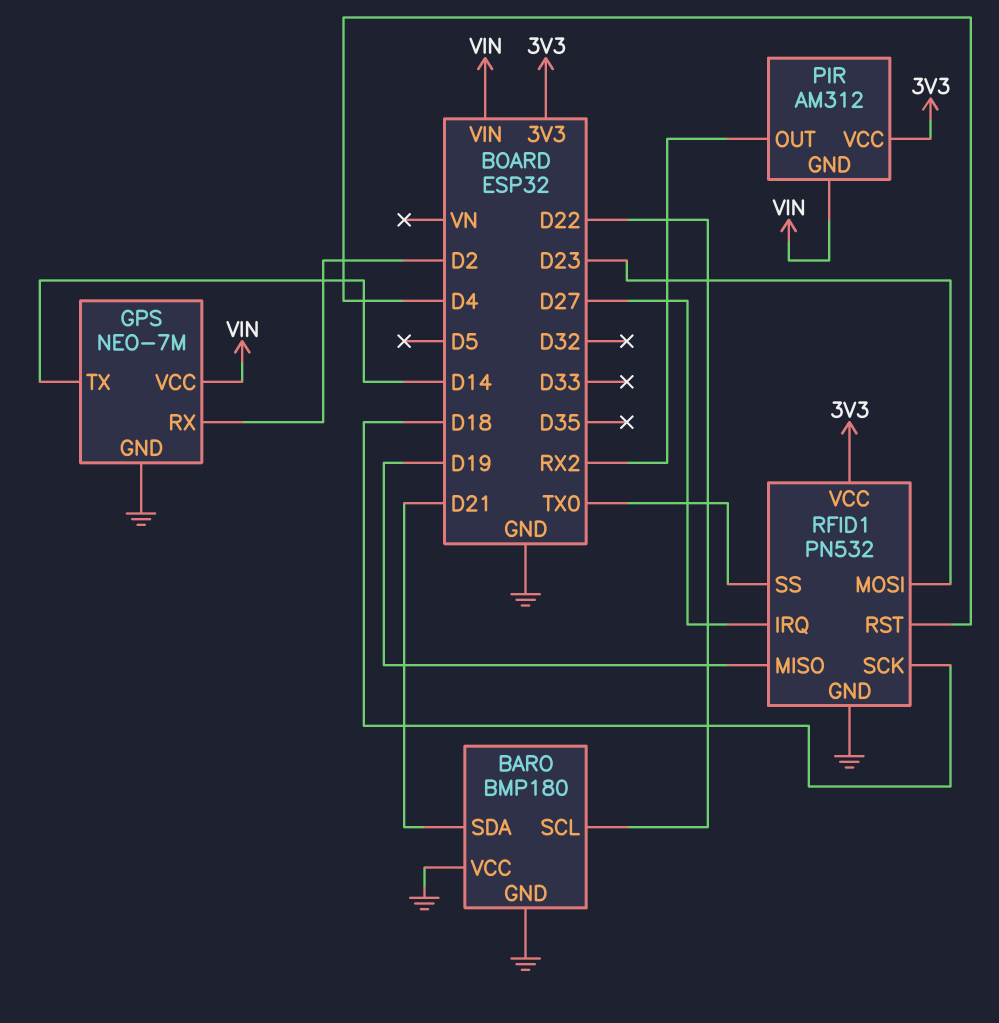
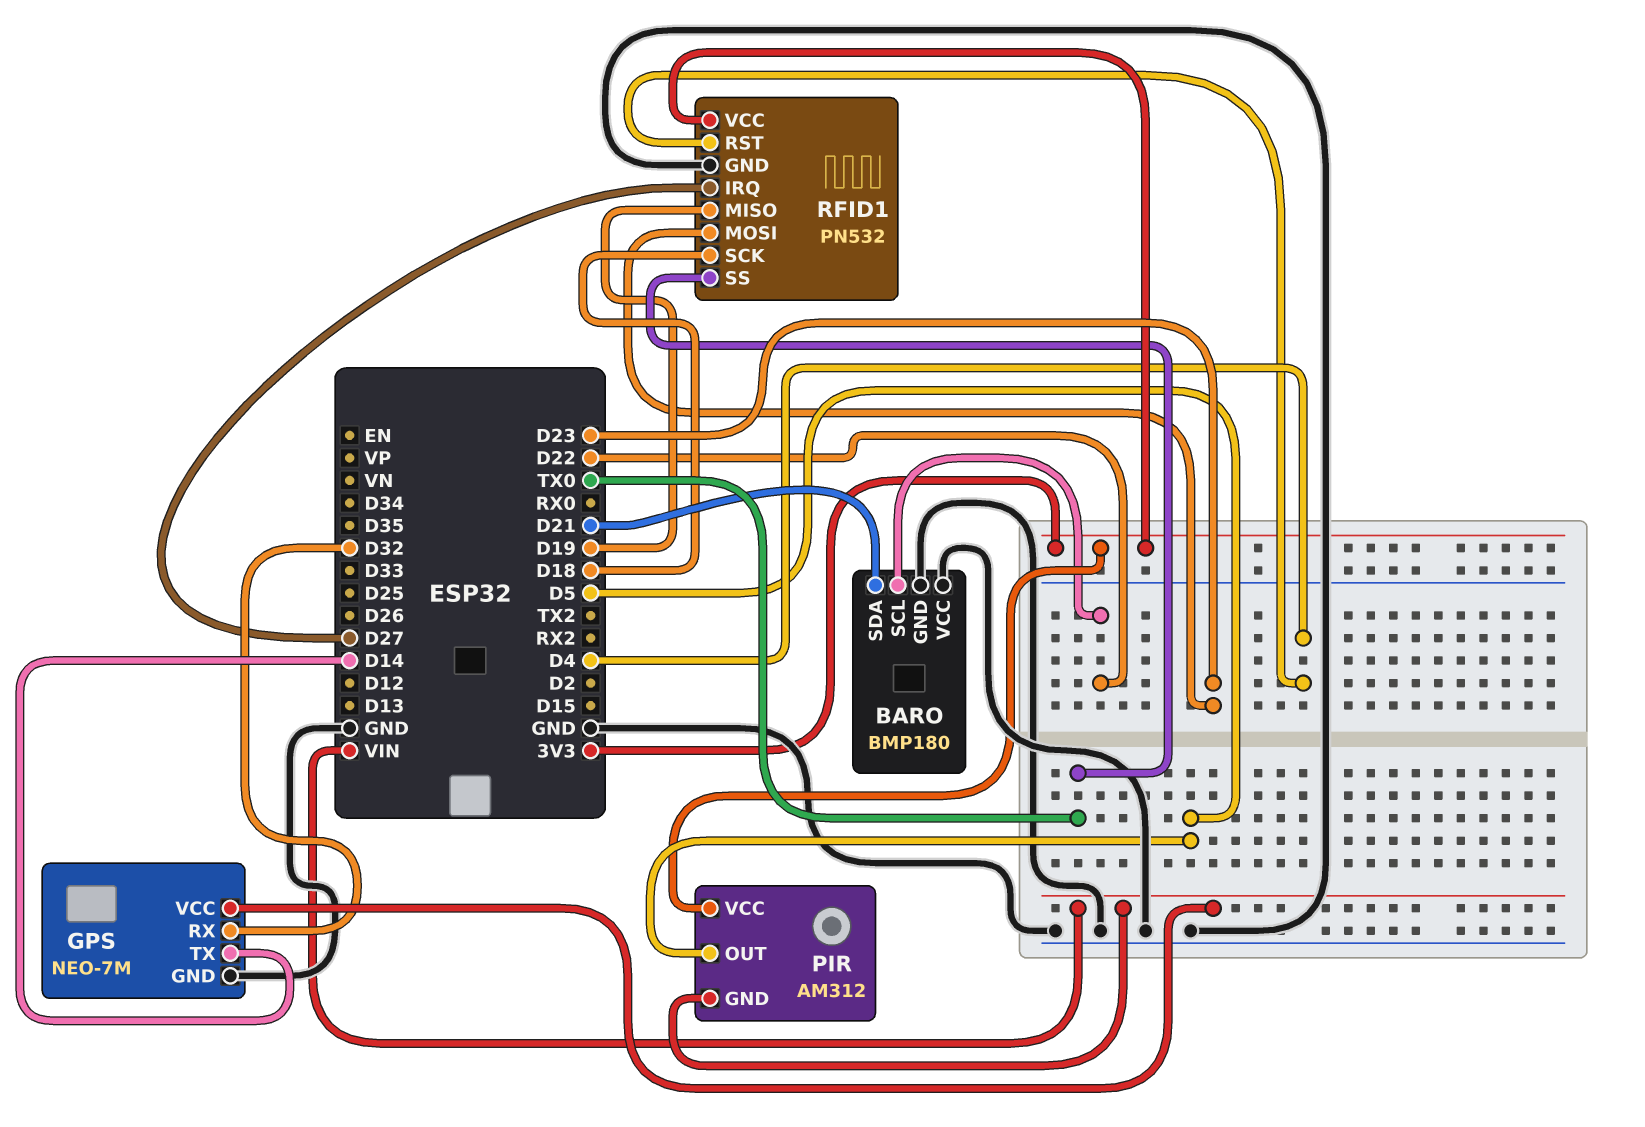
GPS pin RX: D2 -> D32
PIR pin OUT: RX2 -> D5

